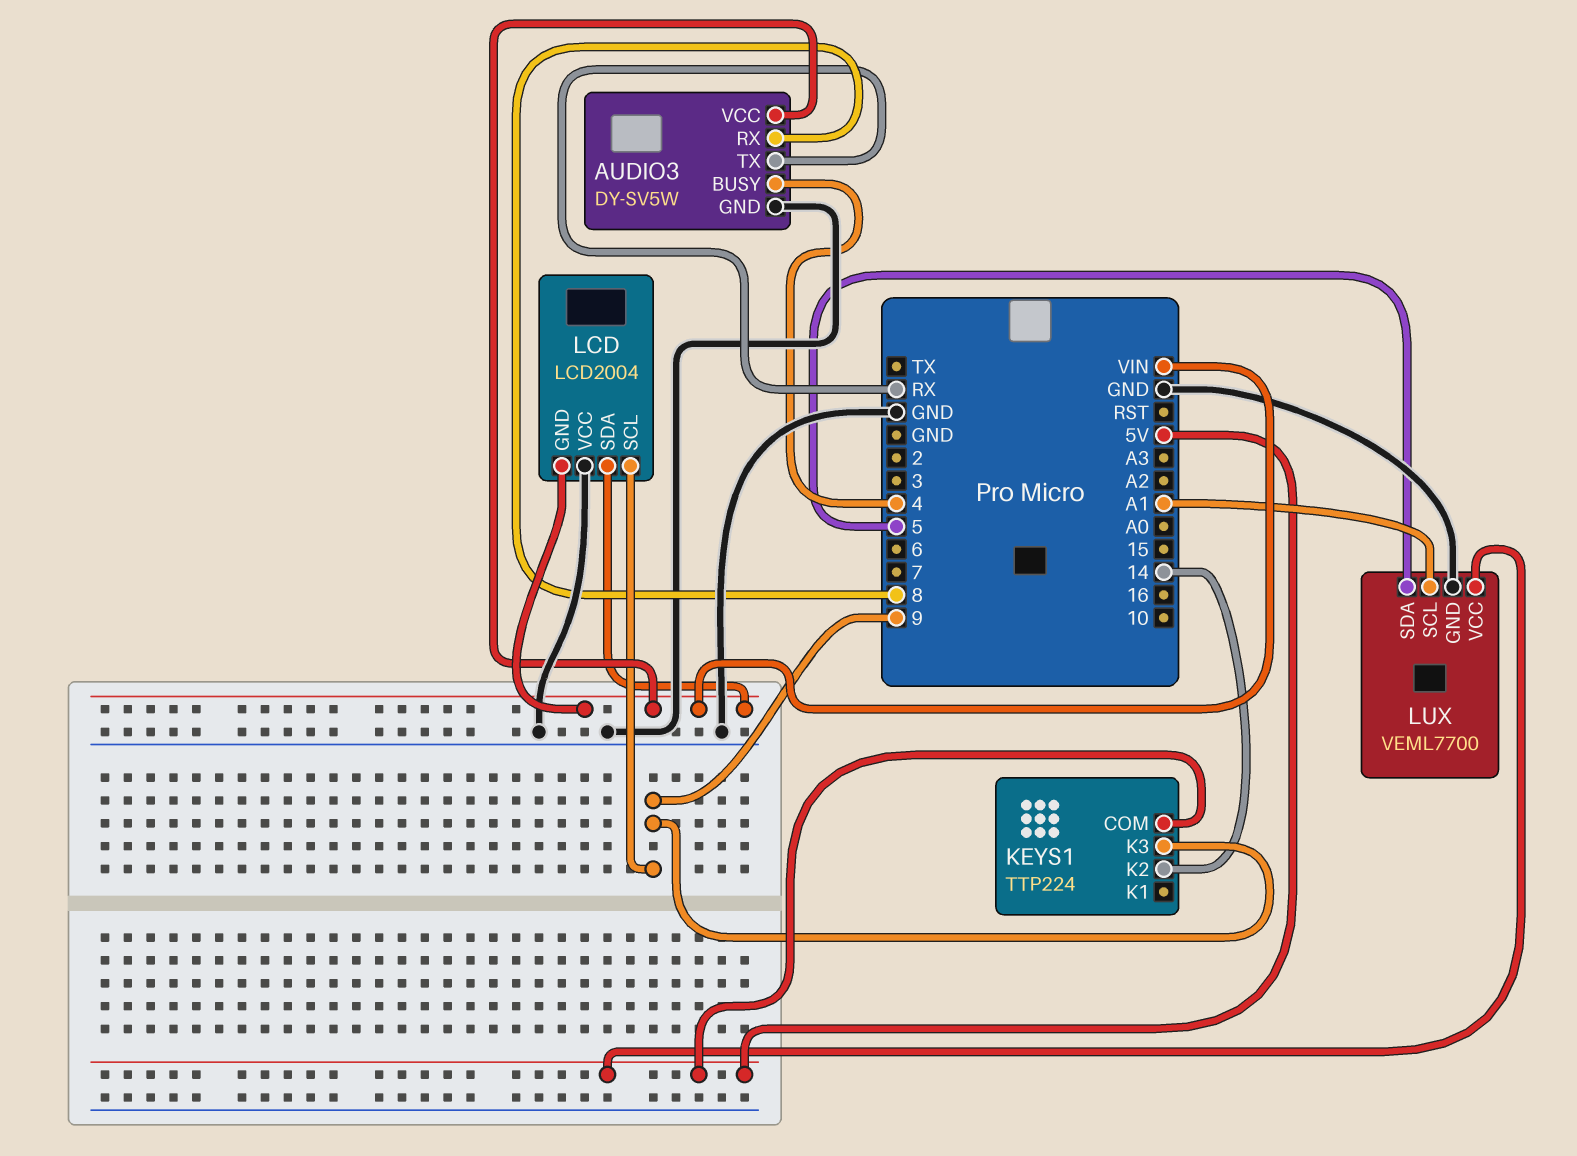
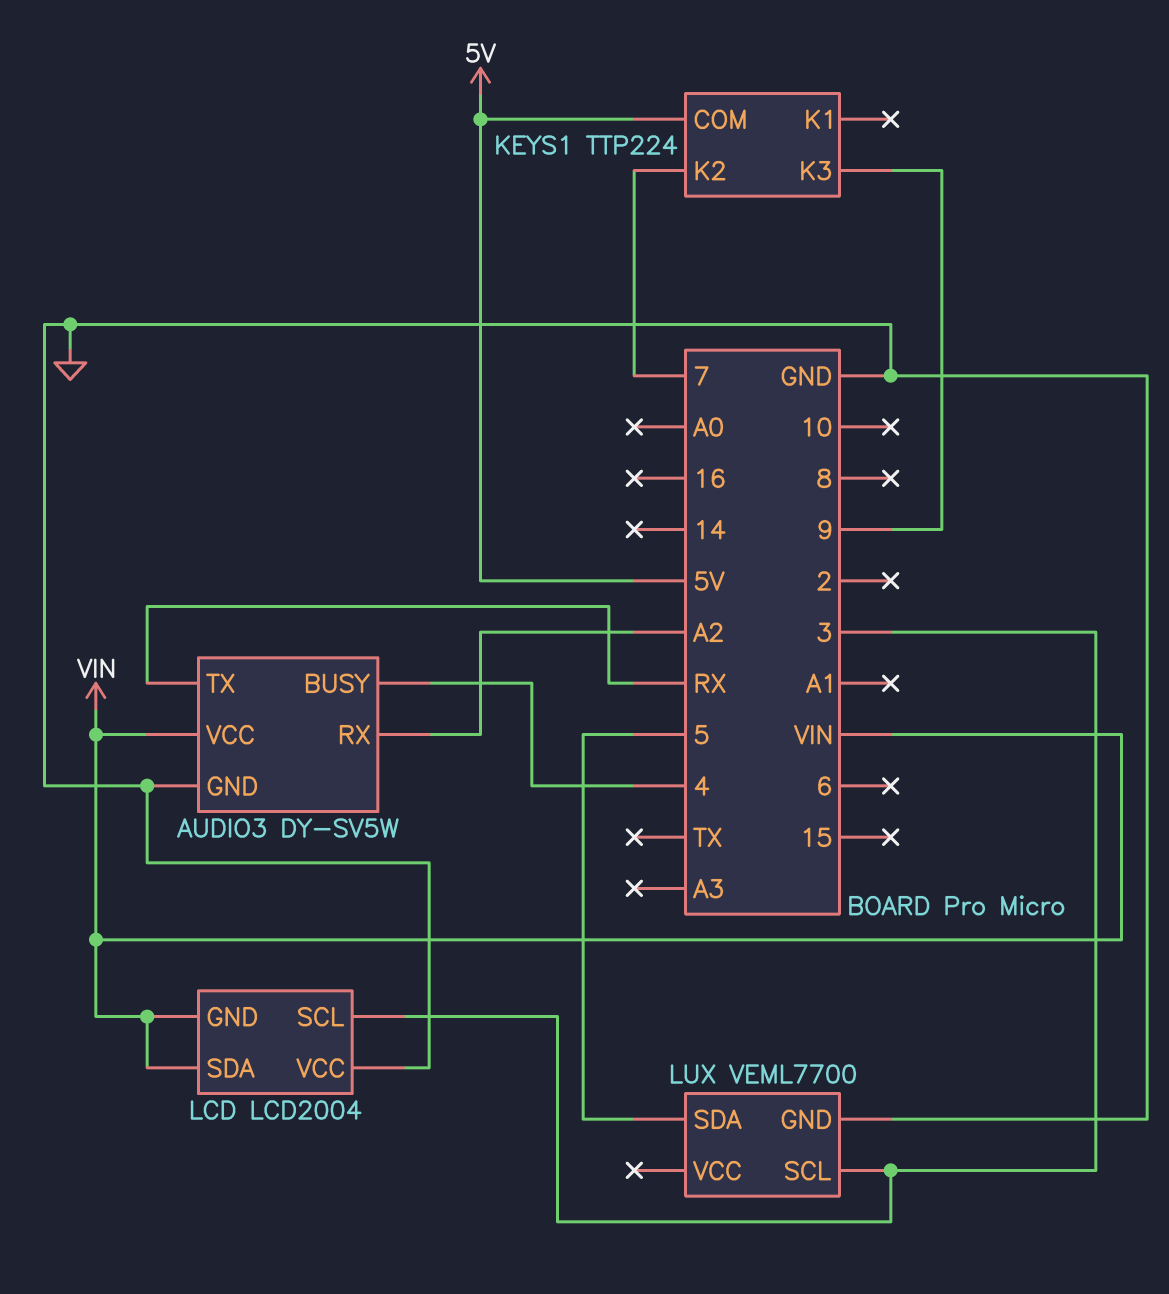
AUDIO3 pin RX: 8 -> A2
KEYS1 pin K2: 14 -> 7
LCD pin SCL: 9 -> 3
LUX pin SCL: A1 -> 3
LUX pin VCC: 5V -> none

